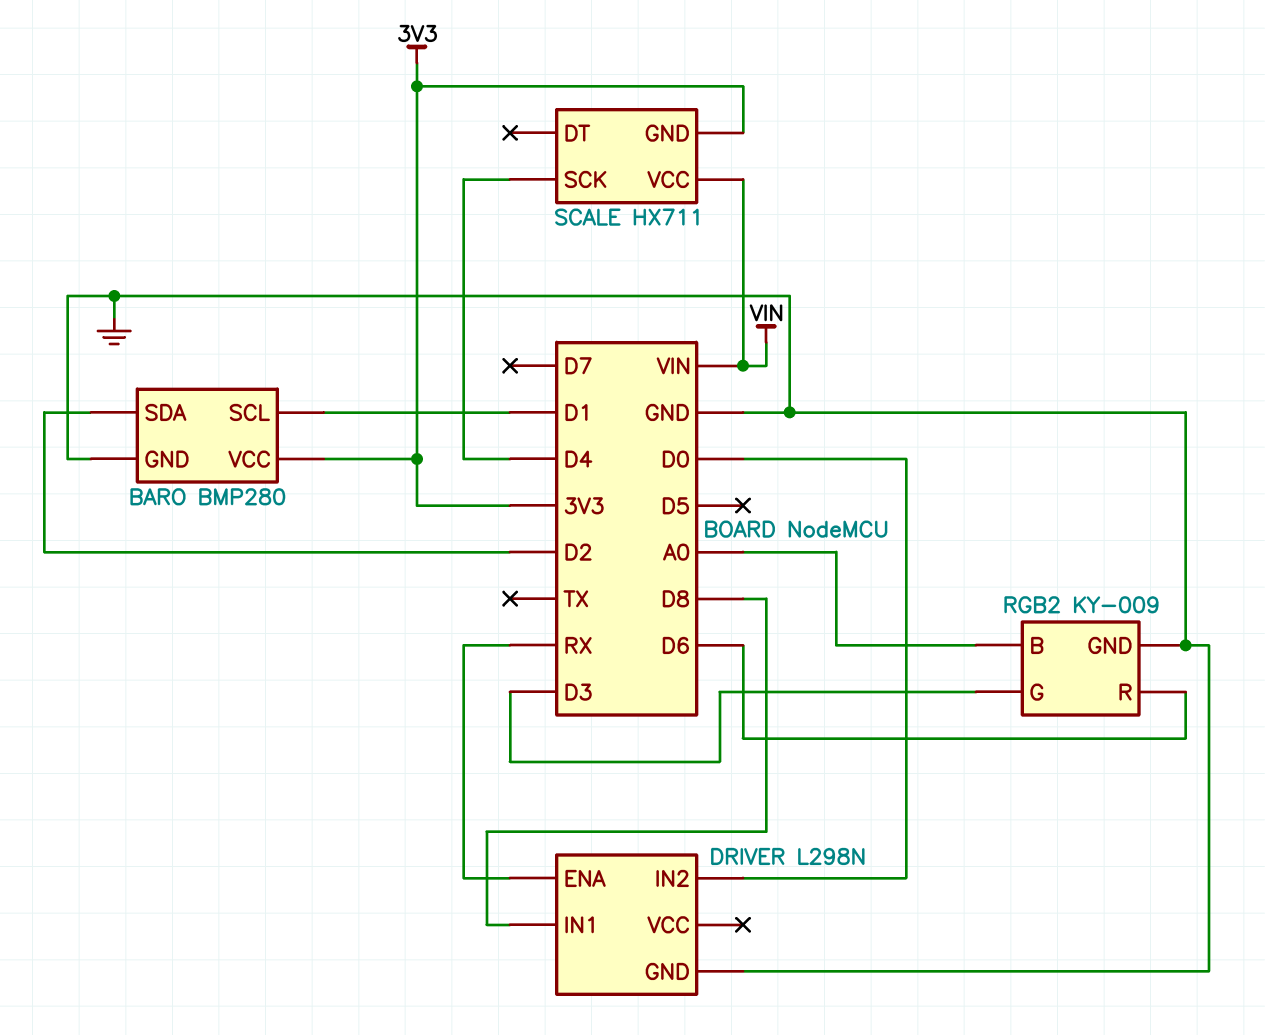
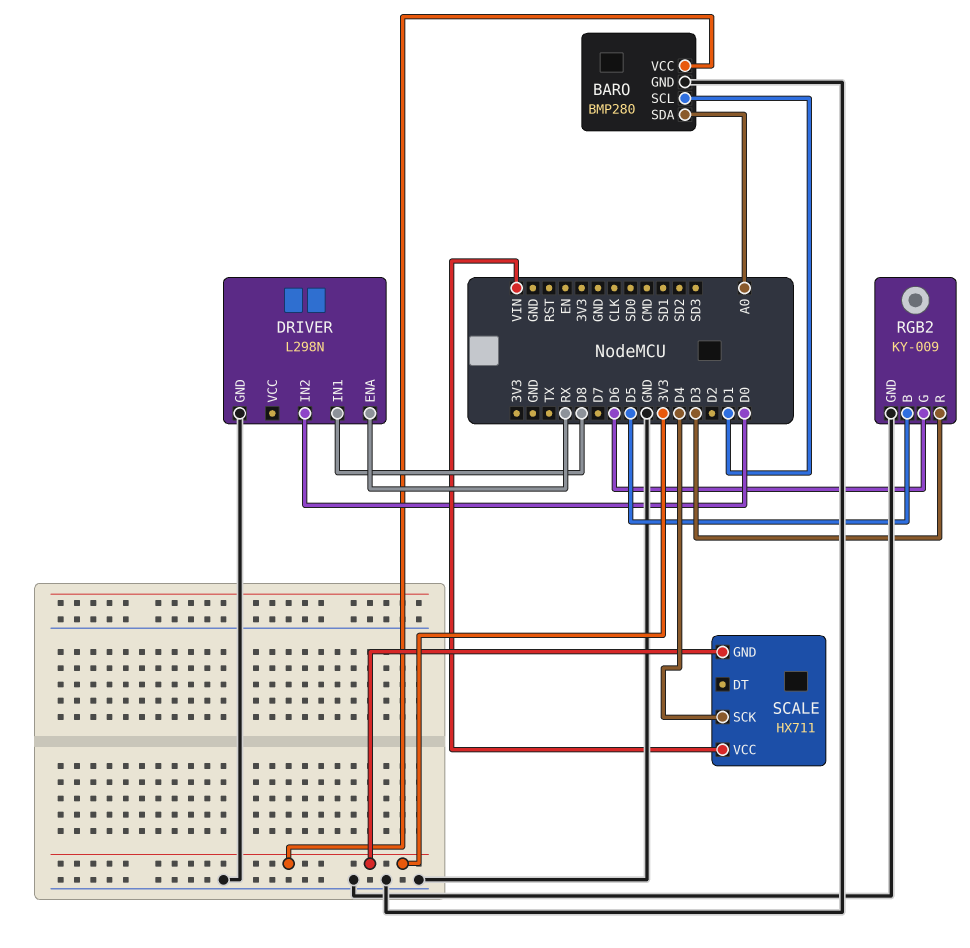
BARO pin SDA: D2 -> A0
RGB2 pin B: A0 -> D5
RGB2 pin G: D3 -> D6
RGB2 pin R: D6 -> D3

